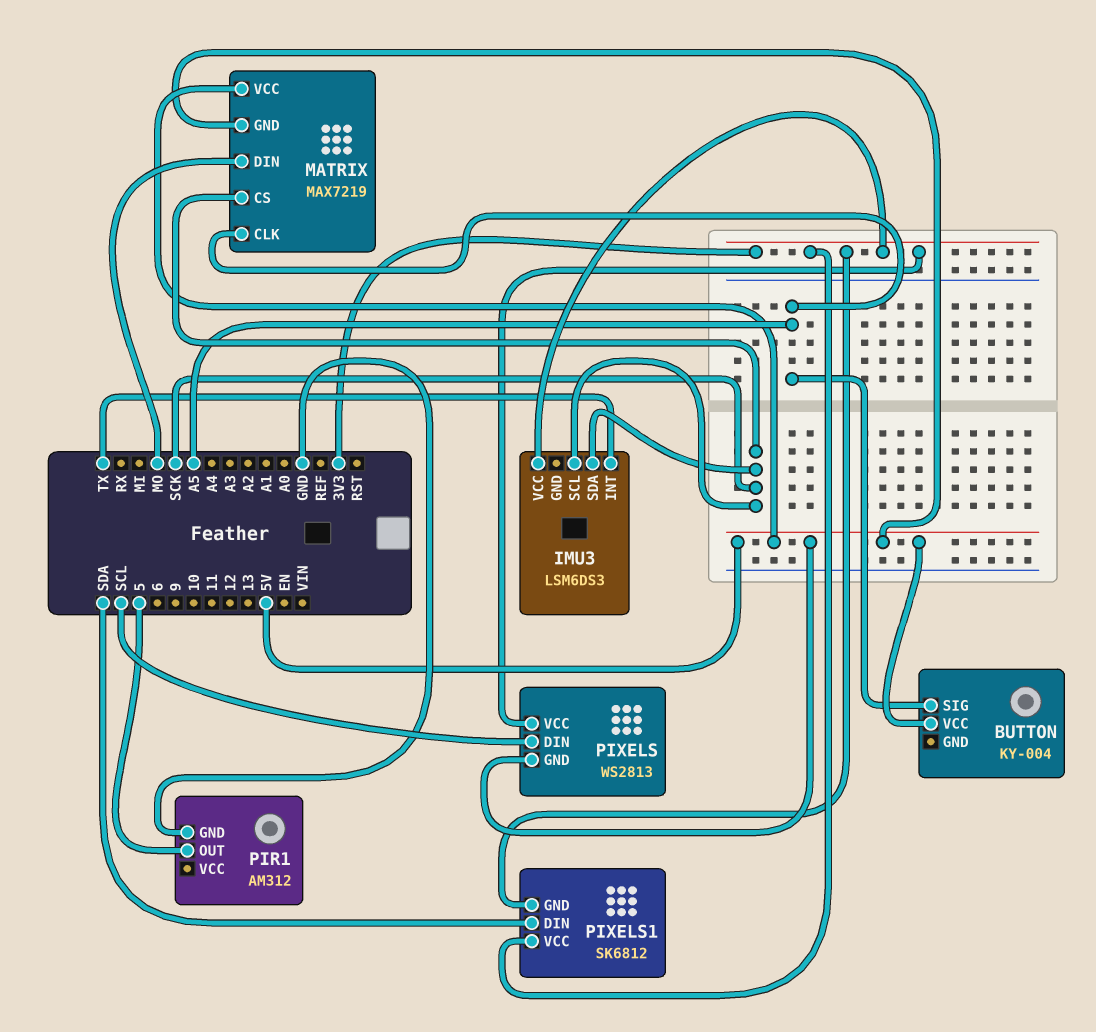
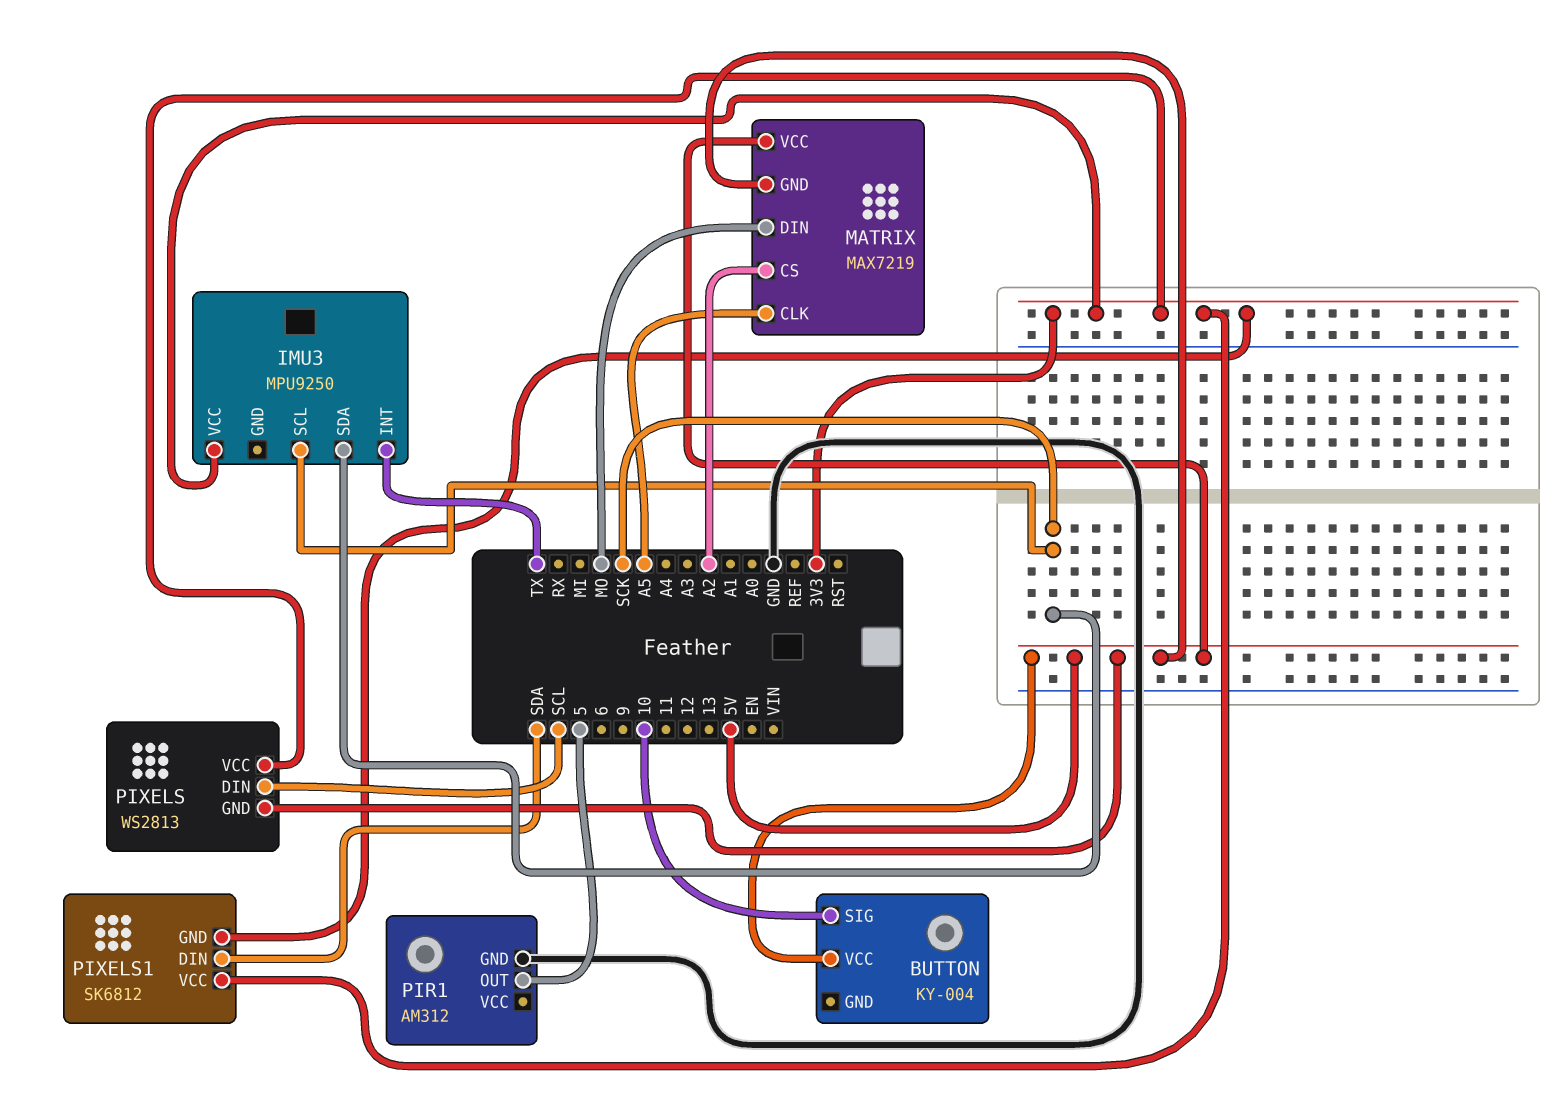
BUTTON pin SIG: A5 -> 10
IMU3: LSM6DS3 -> MPU9250
MATRIX pin CS: SCK -> A2

